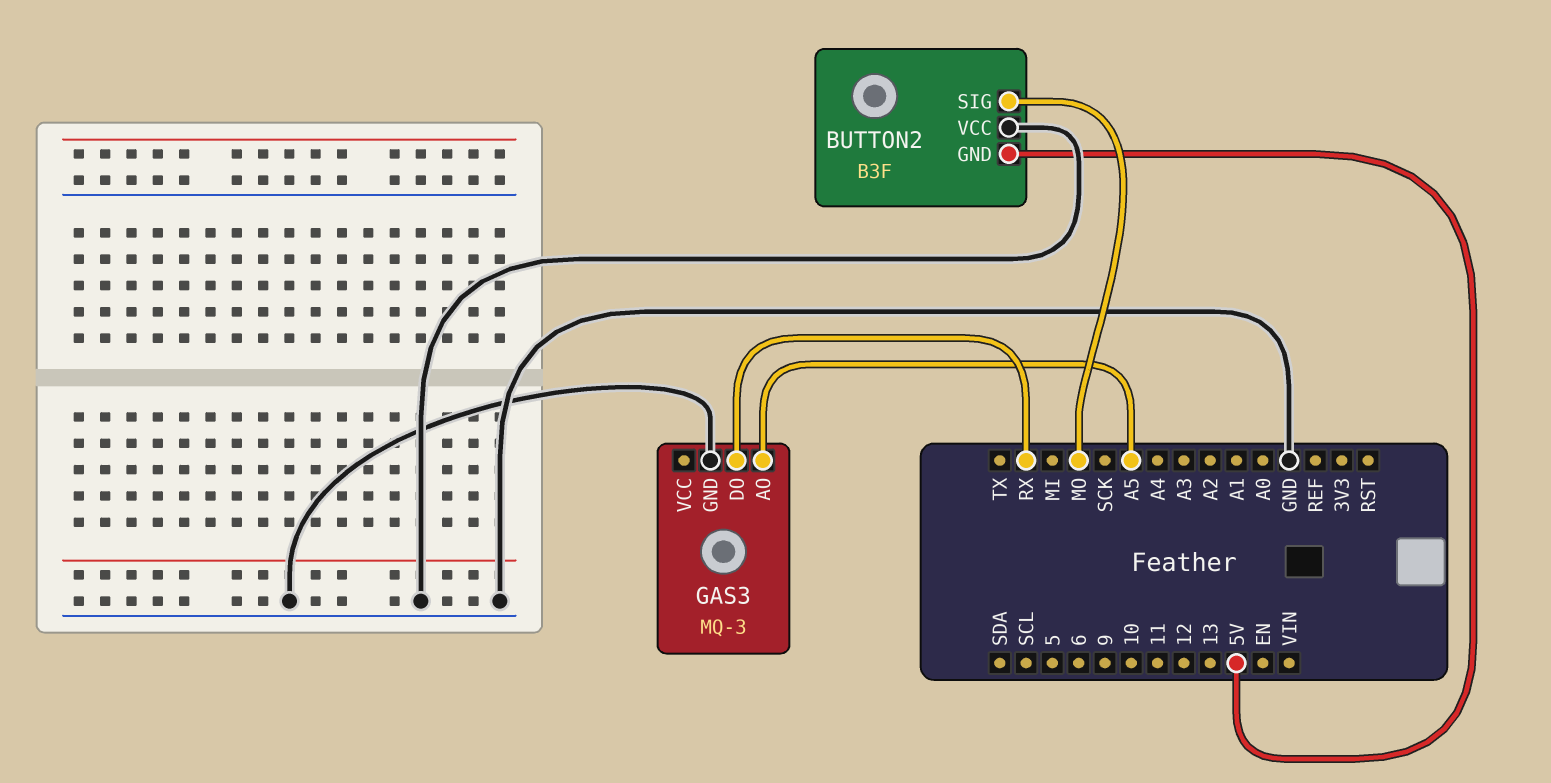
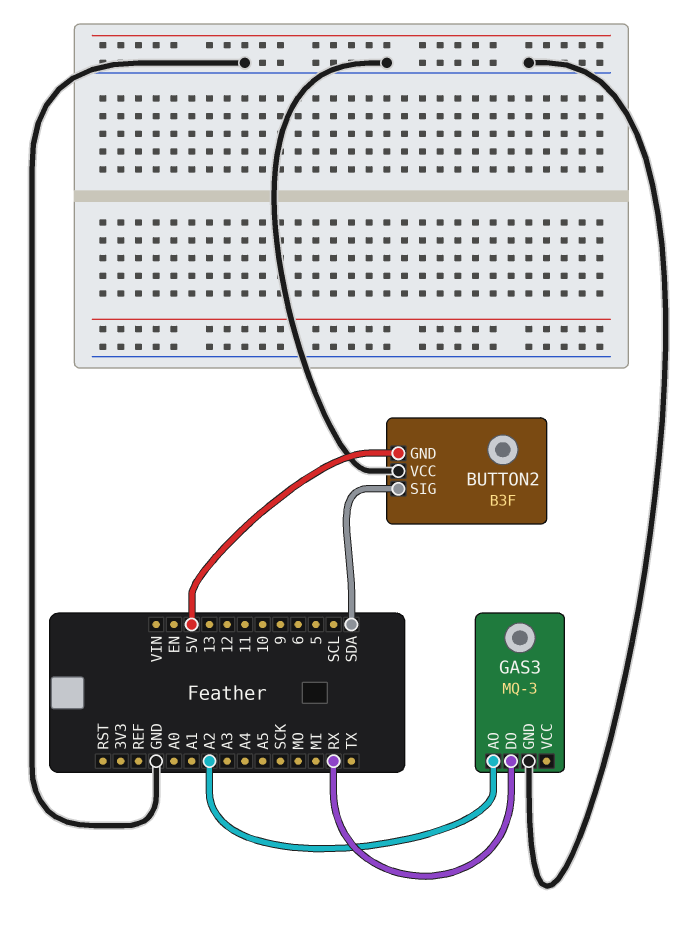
BUTTON2 pin SIG: MO -> SDA
GAS3 pin AO: A5 -> A2

